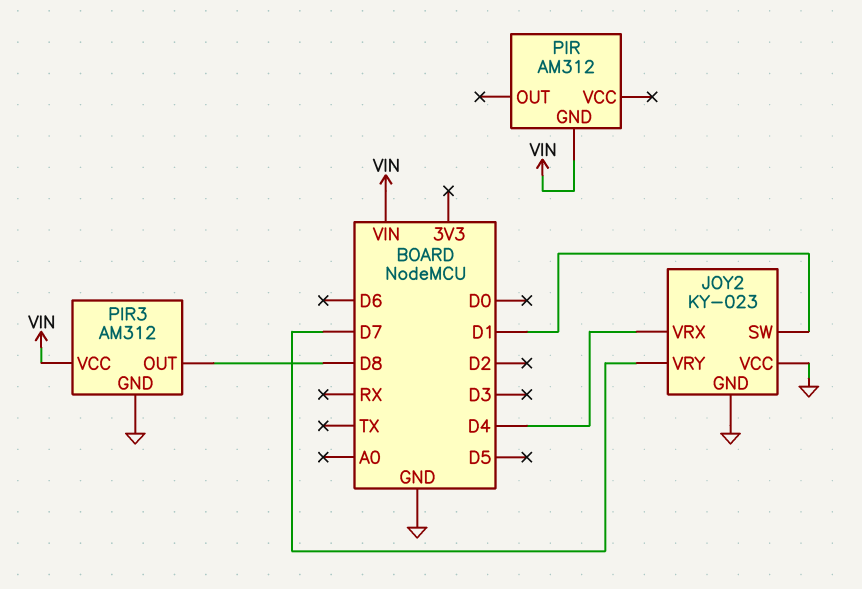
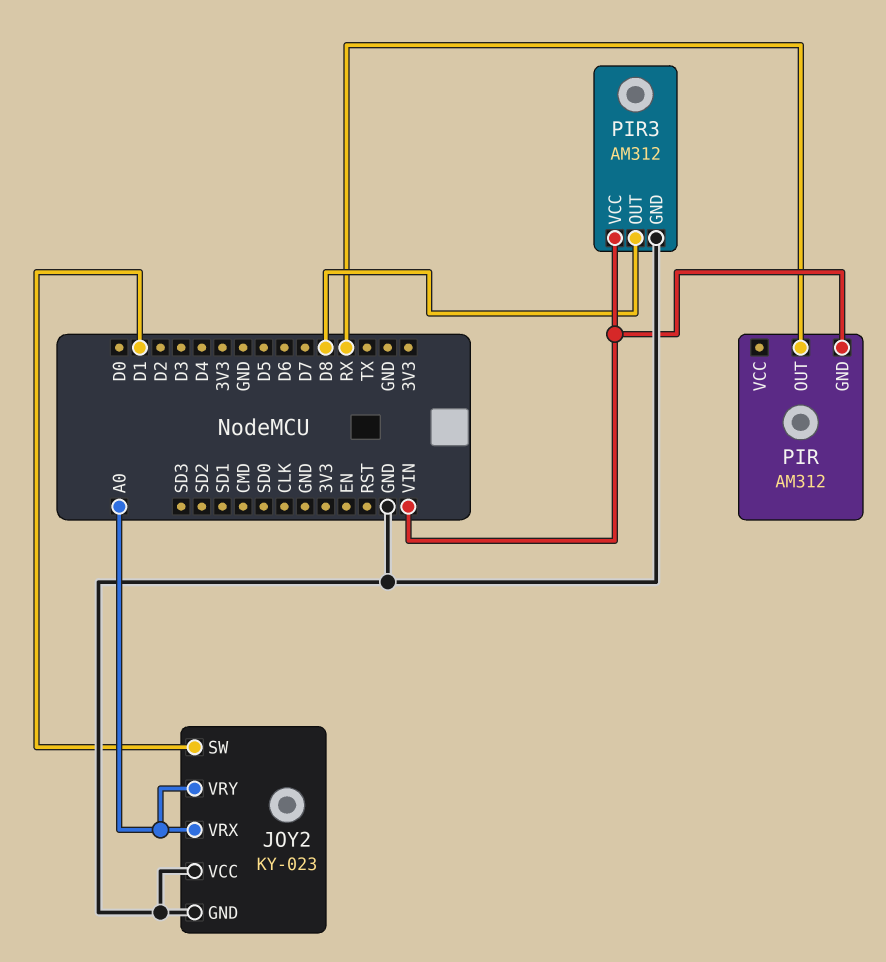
JOY2 pin VRX: D4 -> A0
JOY2 pin VRY: D7 -> A0
PIR pin OUT: none -> RX

